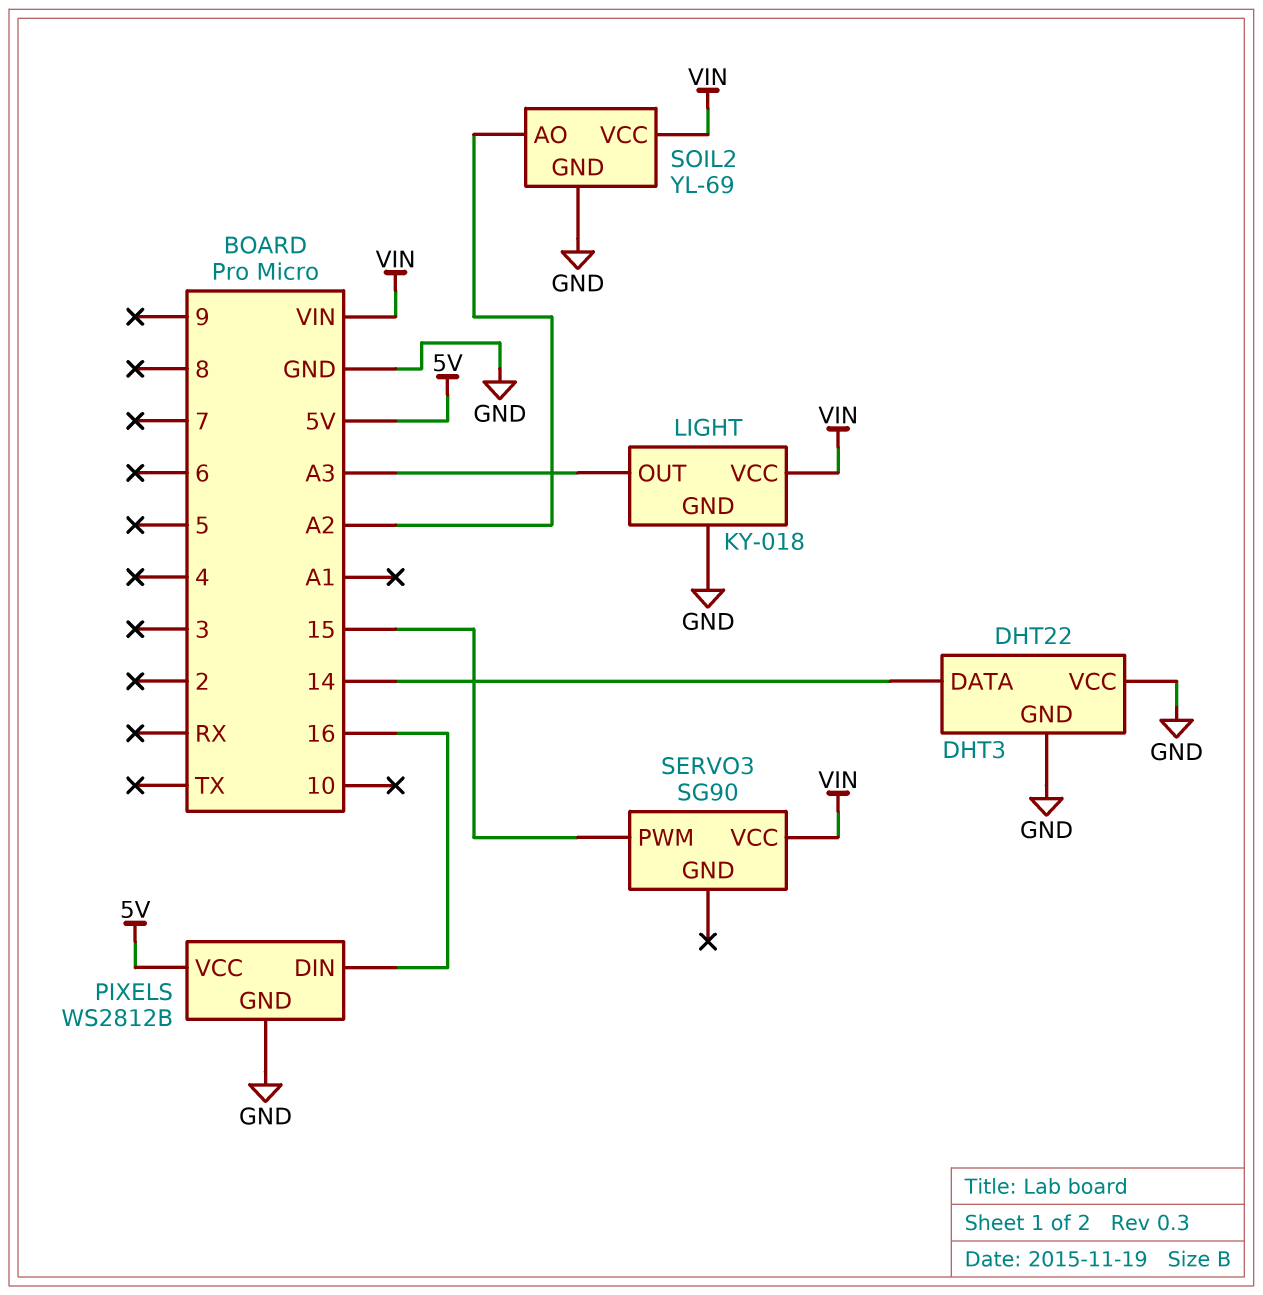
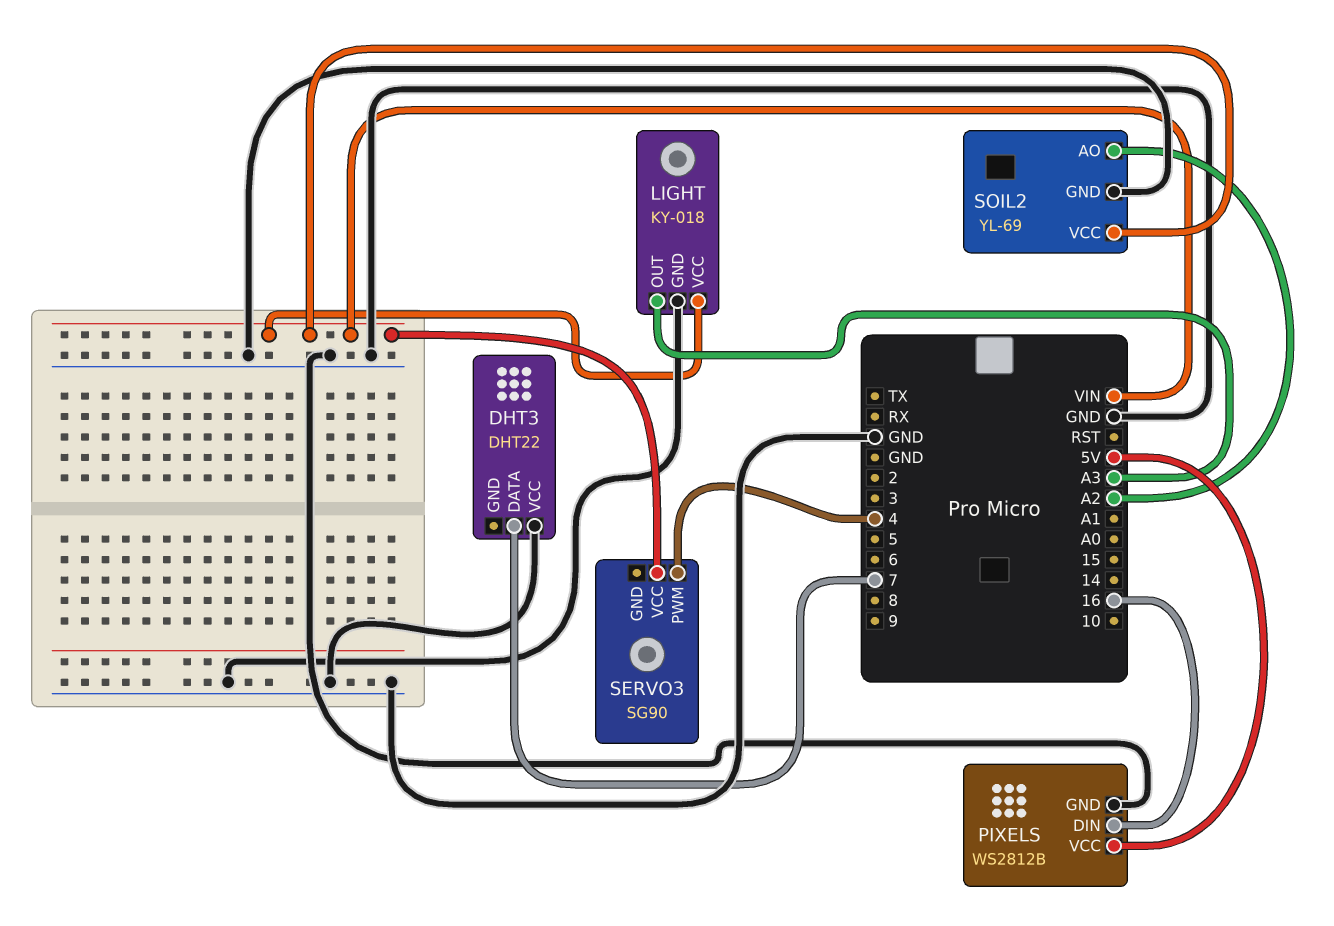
DHT3 pin DATA: 14 -> 7
DHT3 pin GND: GND -> none
SERVO3 pin PWM: 15 -> 4

